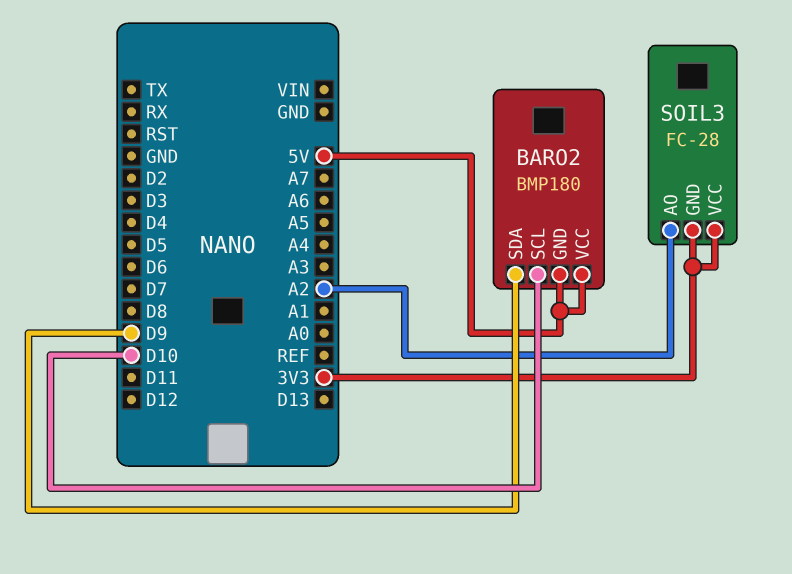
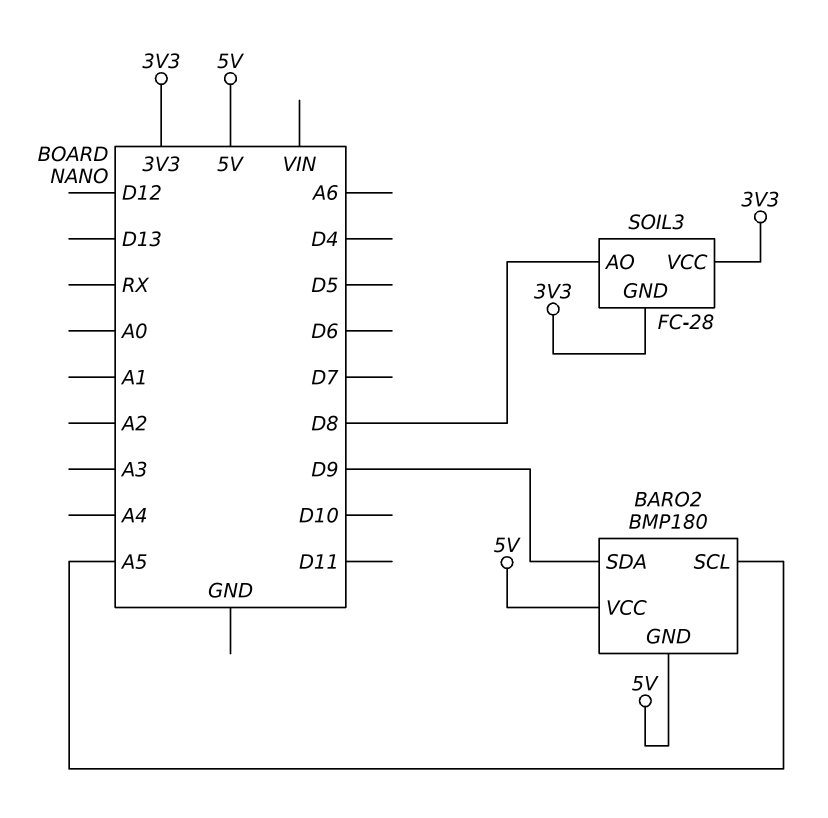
BARO2 pin SCL: D10 -> A5
SOIL3 pin AO: A2 -> D8

